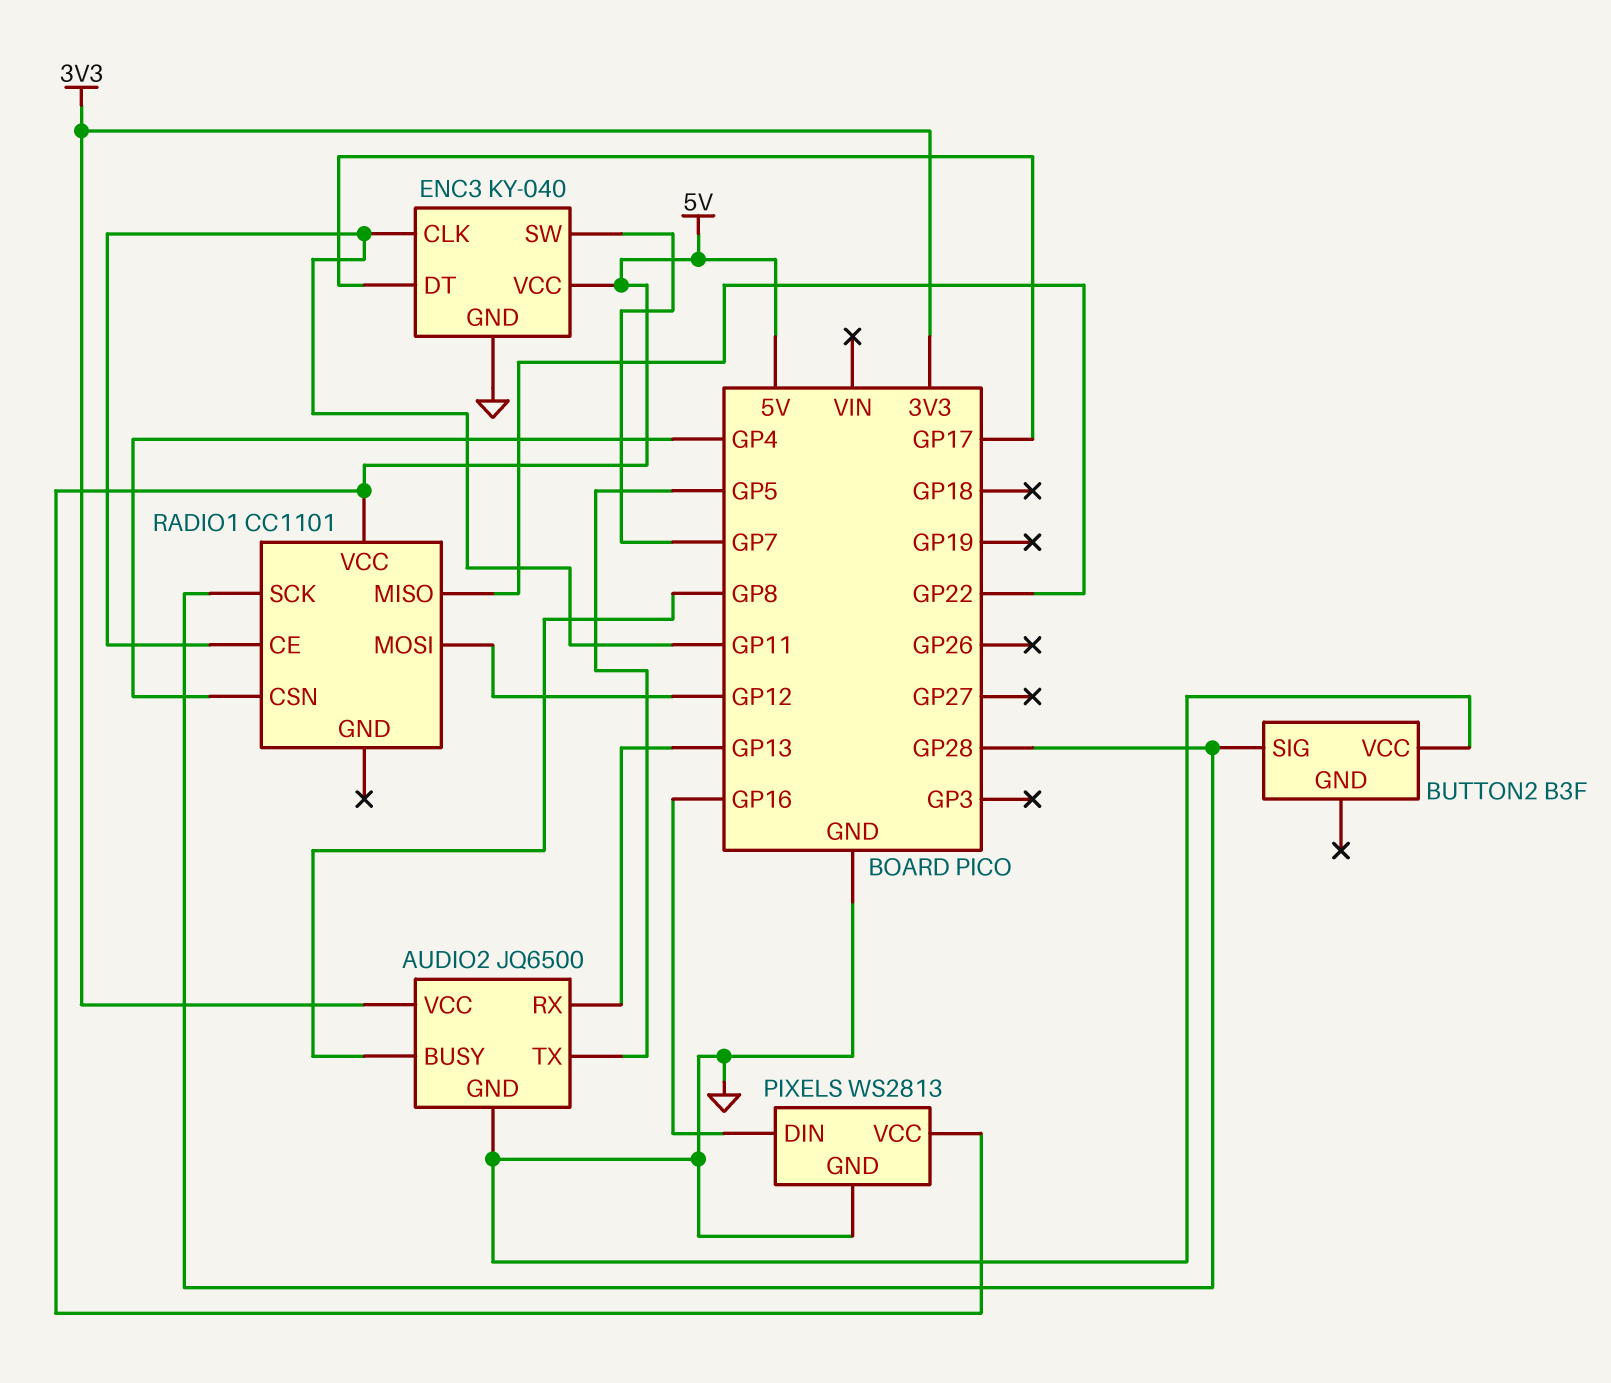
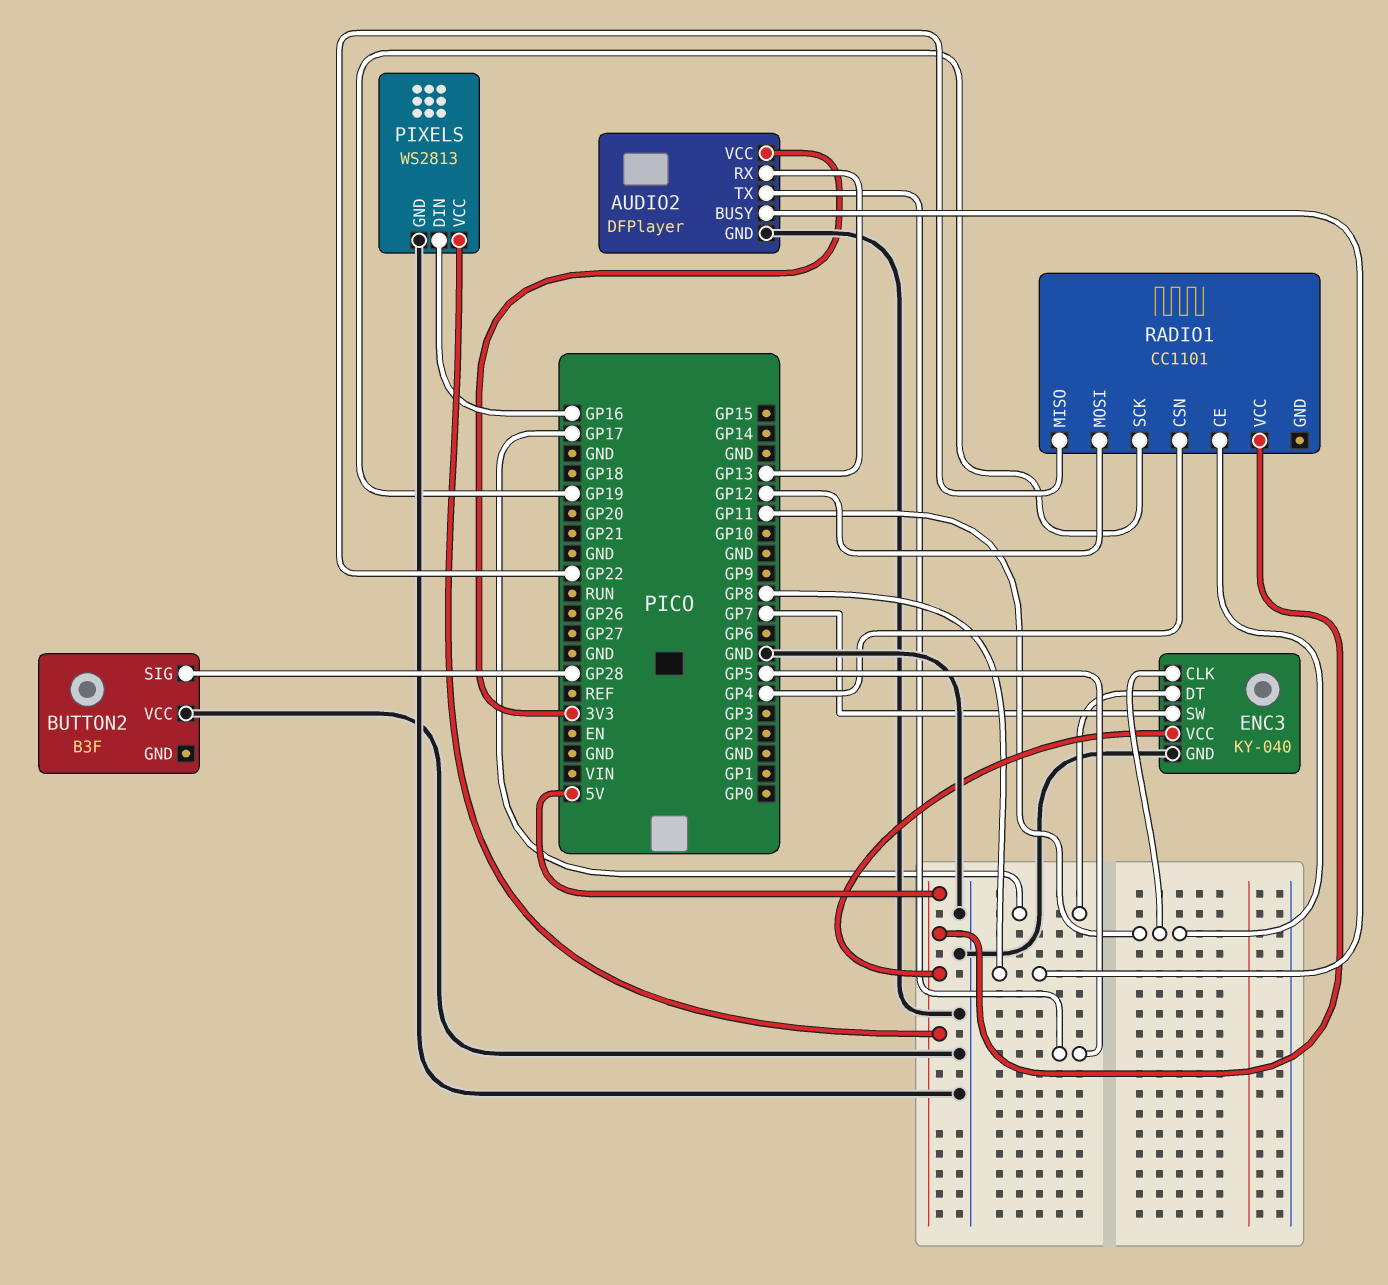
AUDIO2: JQ6500 -> DFPlayer
RADIO1 pin SCK: GP28 -> GP19

